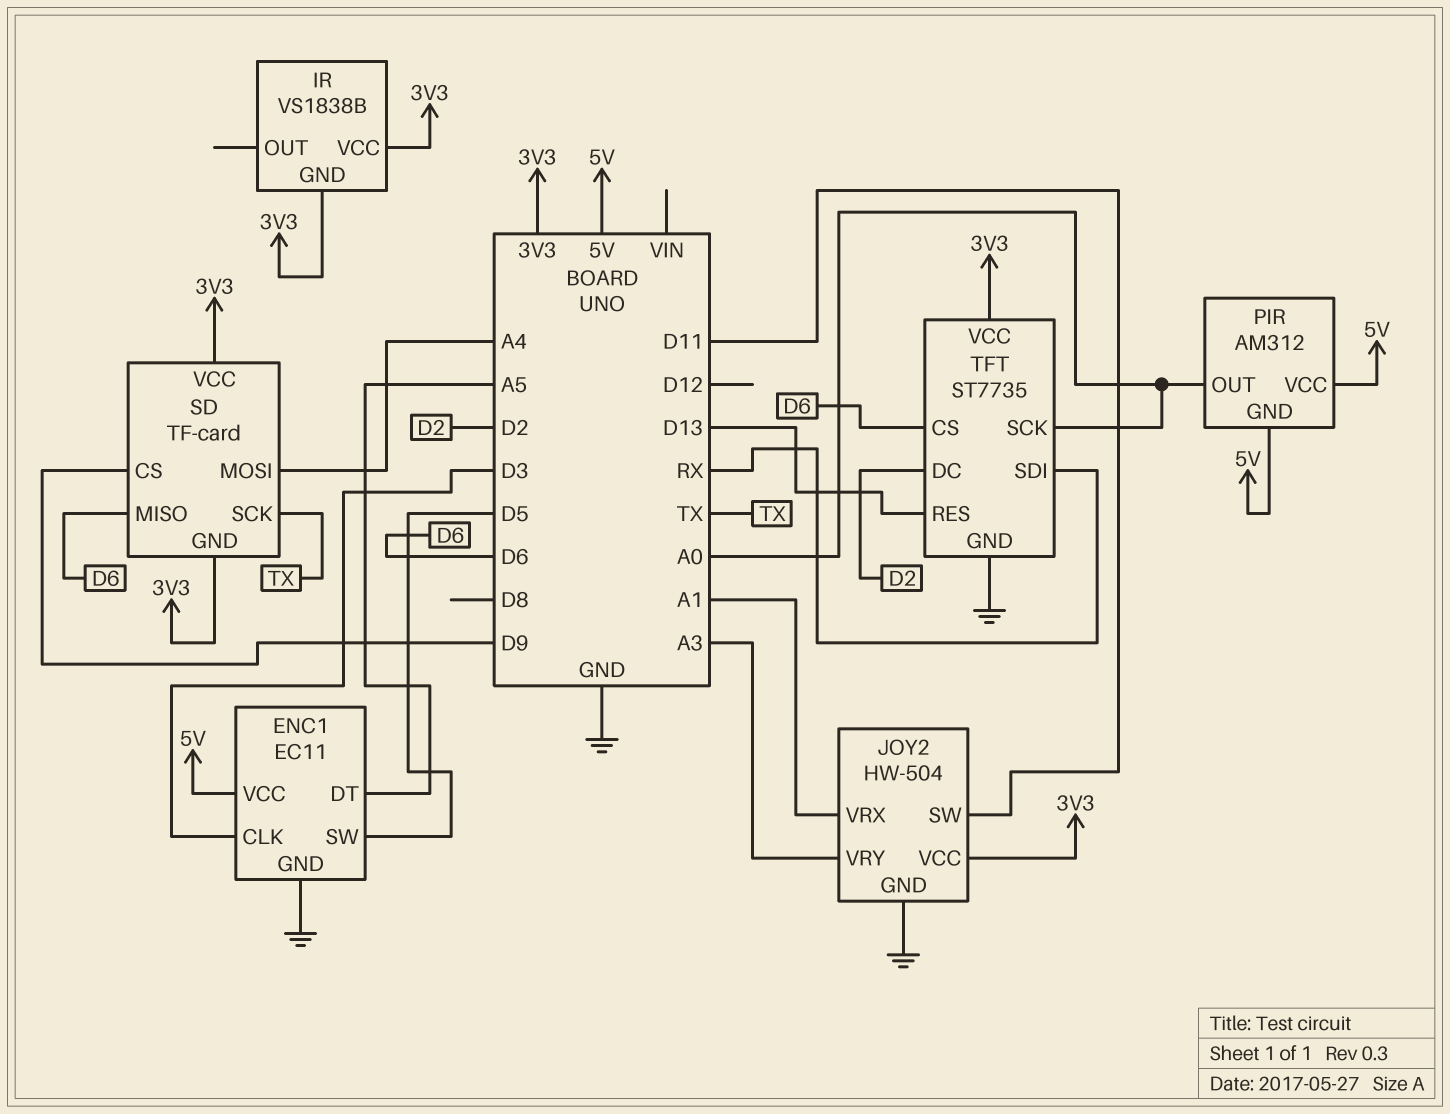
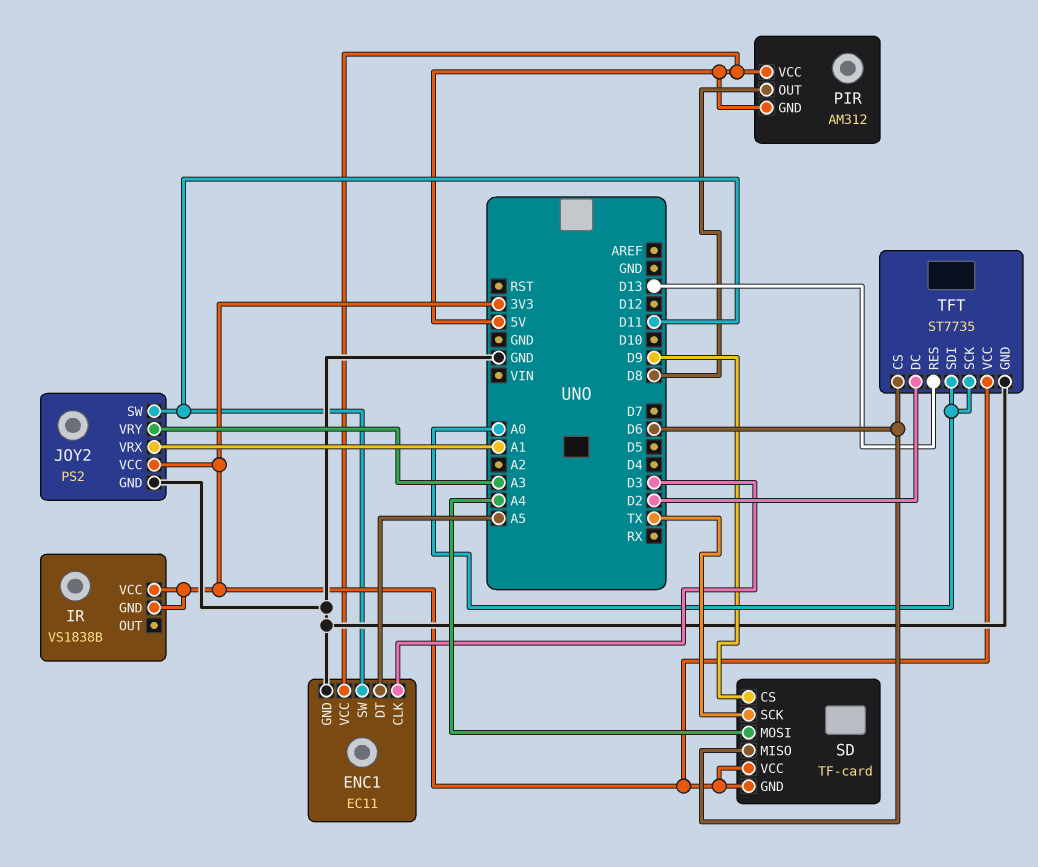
ENC1 pin SW: D5 -> D11
JOY2: HW-504 -> PS2
PIR pin OUT: A0 -> D8
TFT pin SDI: RX -> A0

